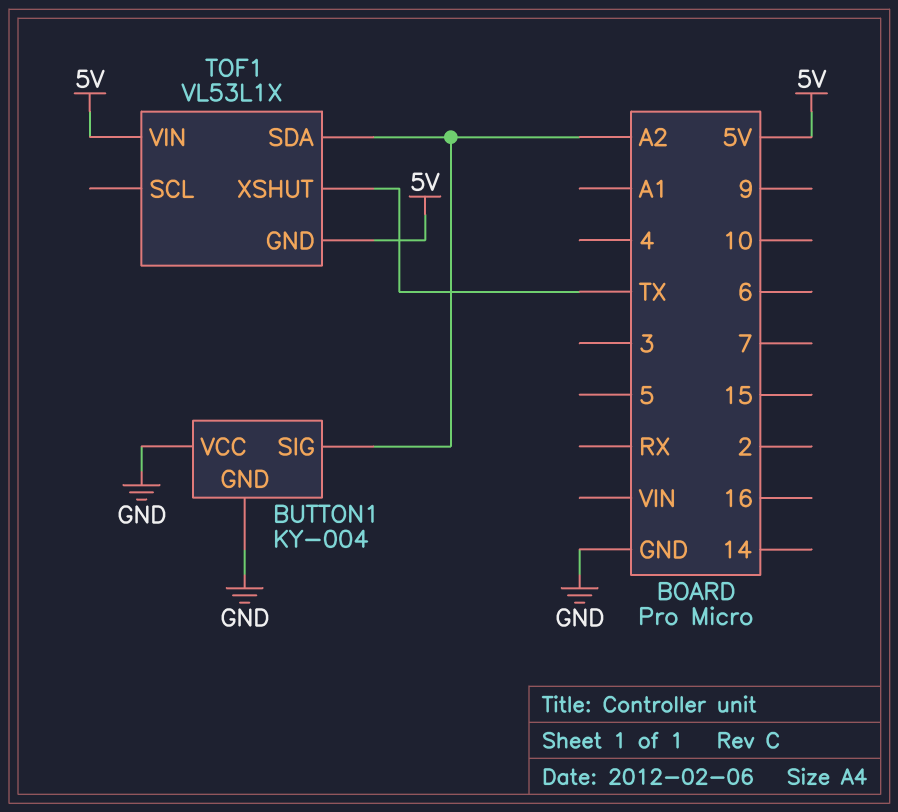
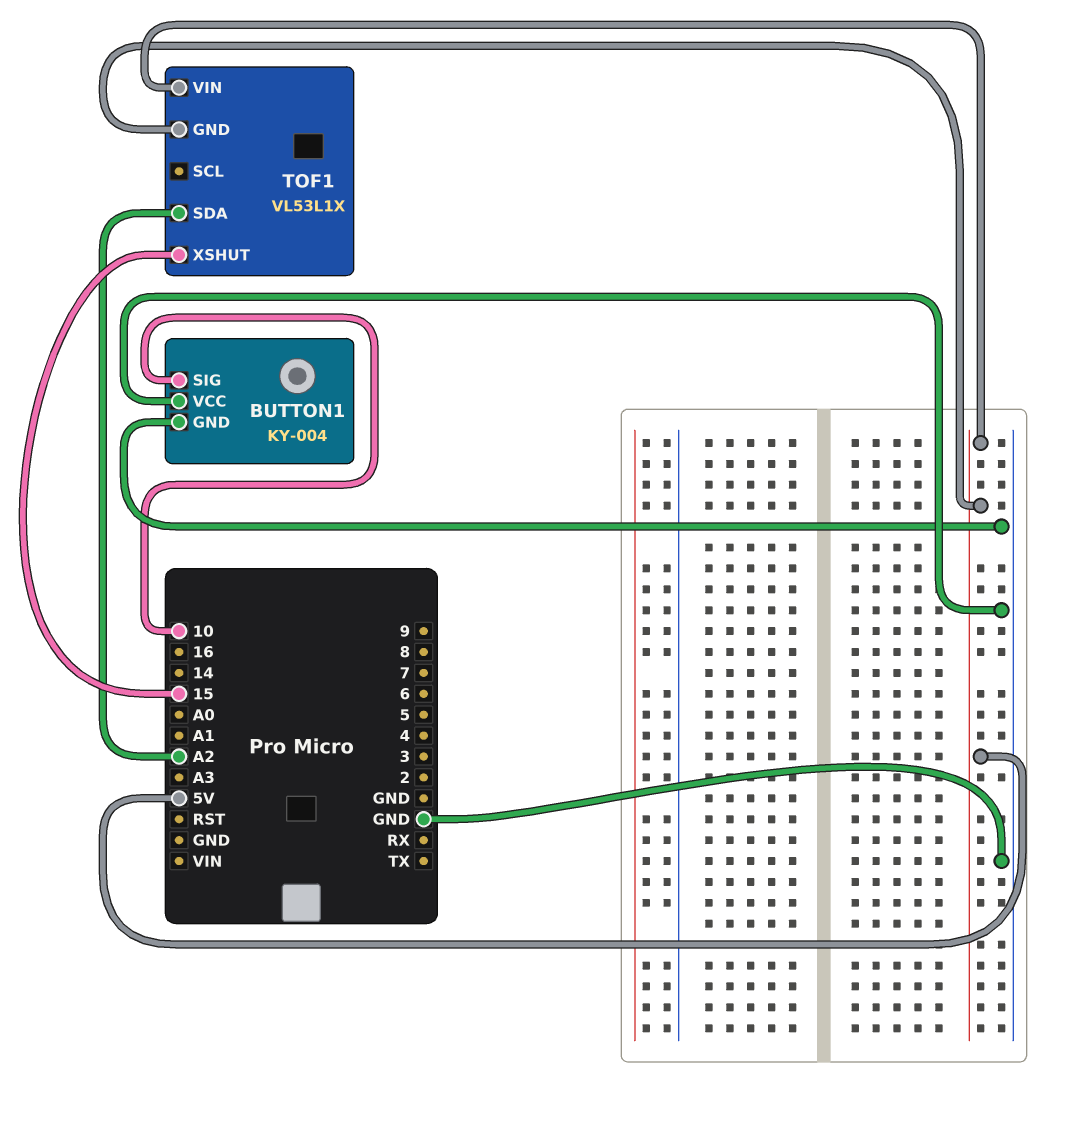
BUTTON1 pin SIG: A2 -> 10
TOF1 pin XSHUT: TX -> 15

